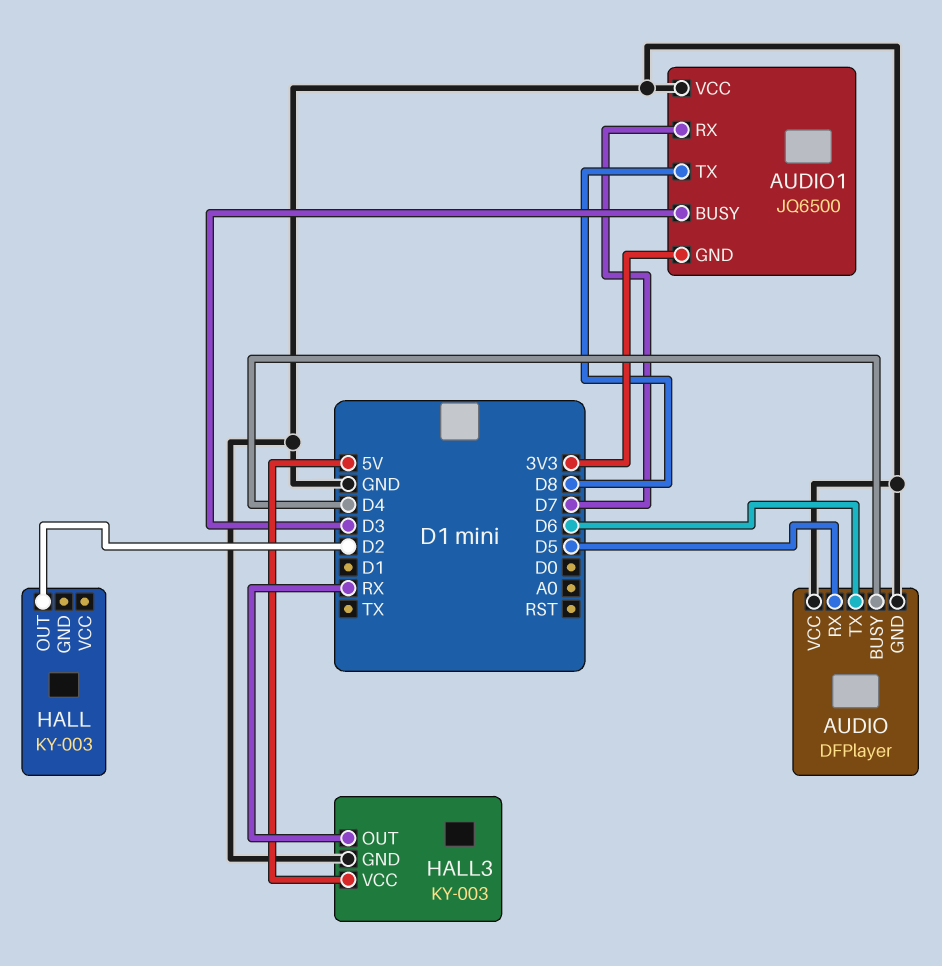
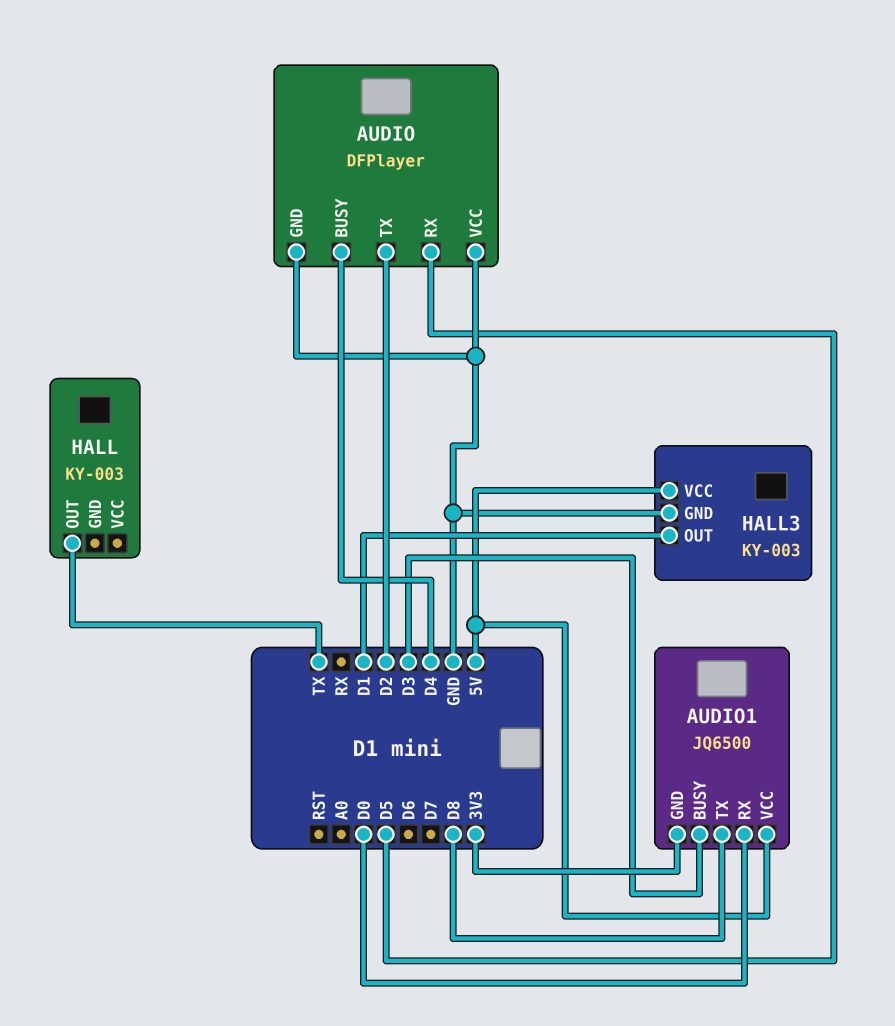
AUDIO pin TX: D6 -> D2
AUDIO1 pin RX: D7 -> D0
AUDIO1 pin VCC: GND -> 5V
HALL pin OUT: D2 -> TX
HALL3 pin OUT: RX -> D1

